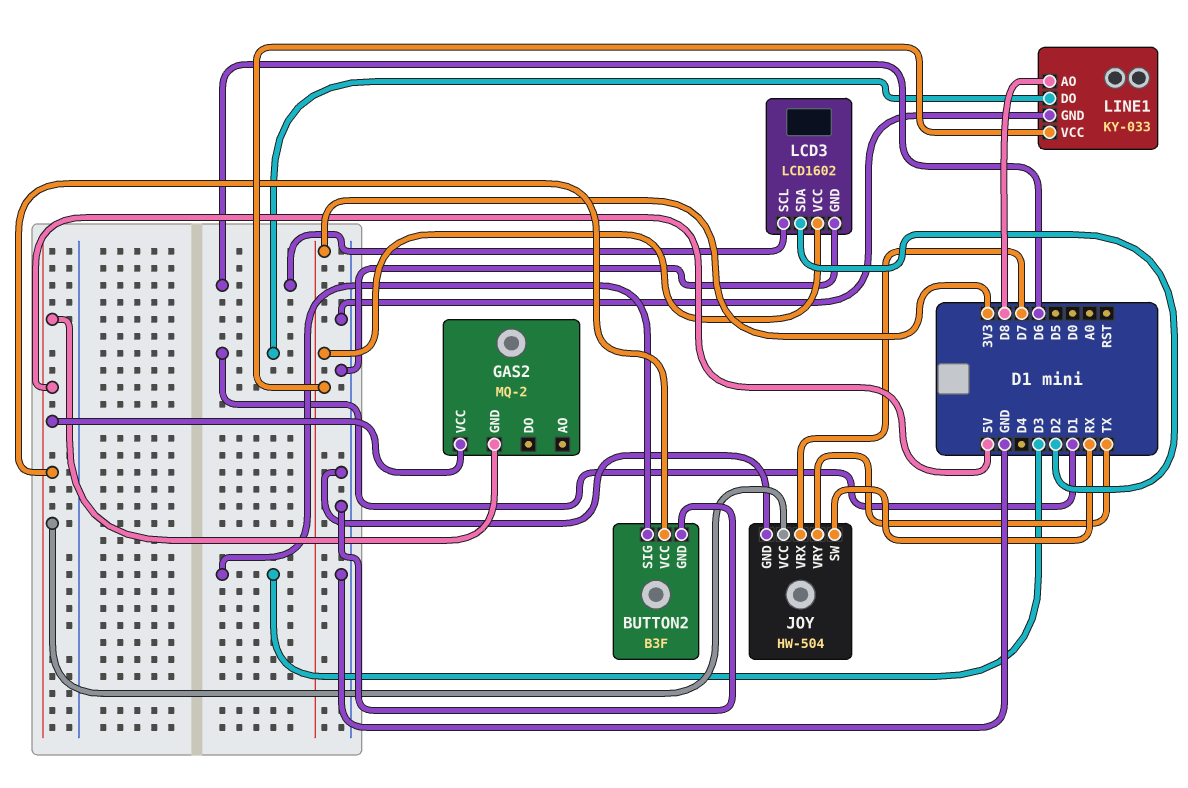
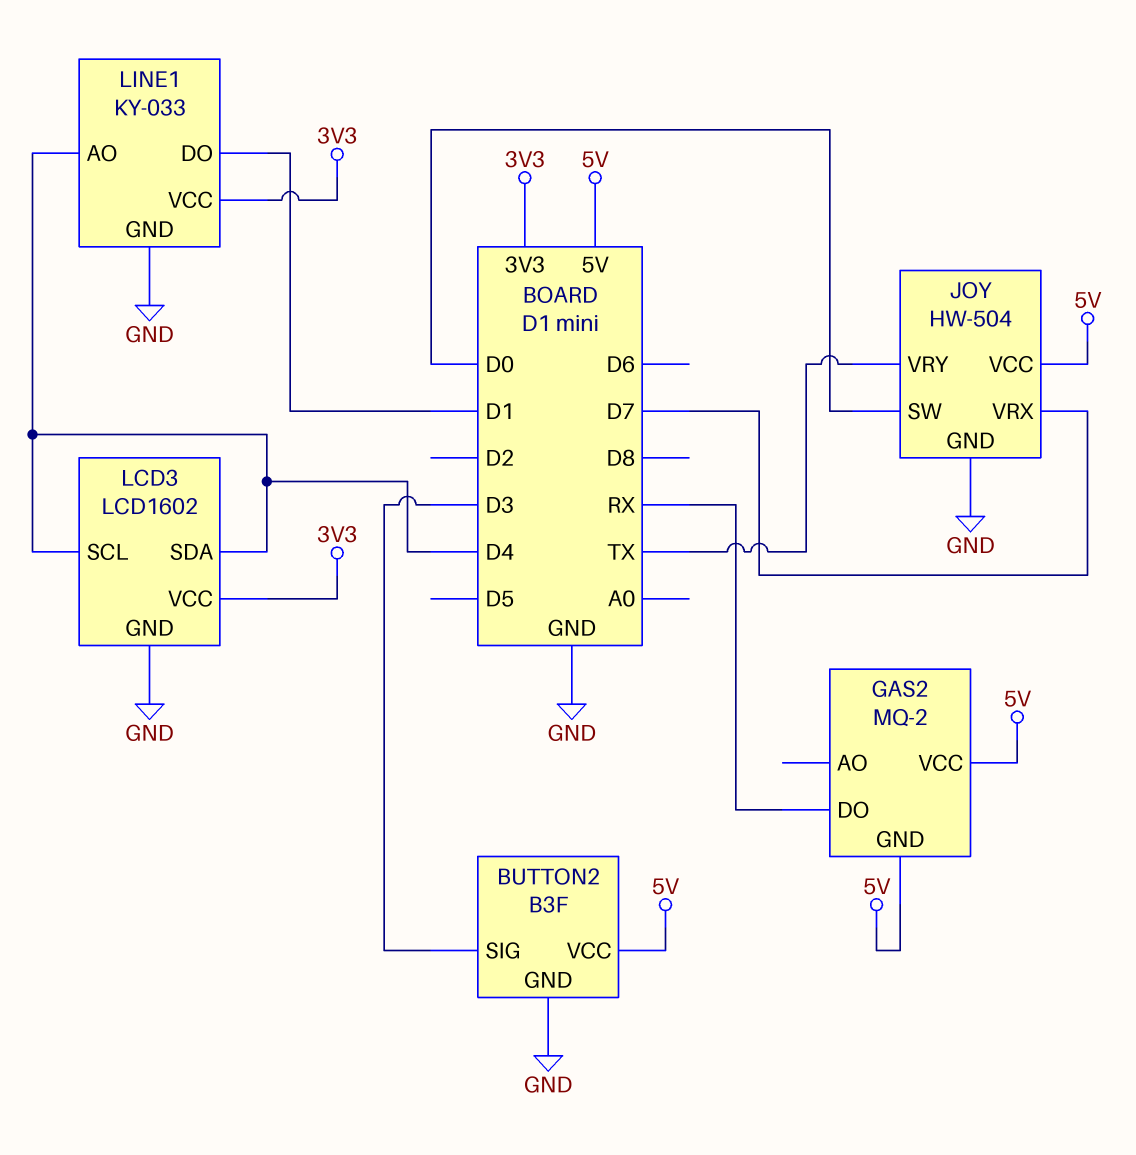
GAS2 pin DO: none -> RX
JOY pin SW: RX -> D0
LCD3 pin SCL: D6 -> D4
LCD3 pin SDA: D2 -> D4
LINE1 pin AO: D8 -> D4

